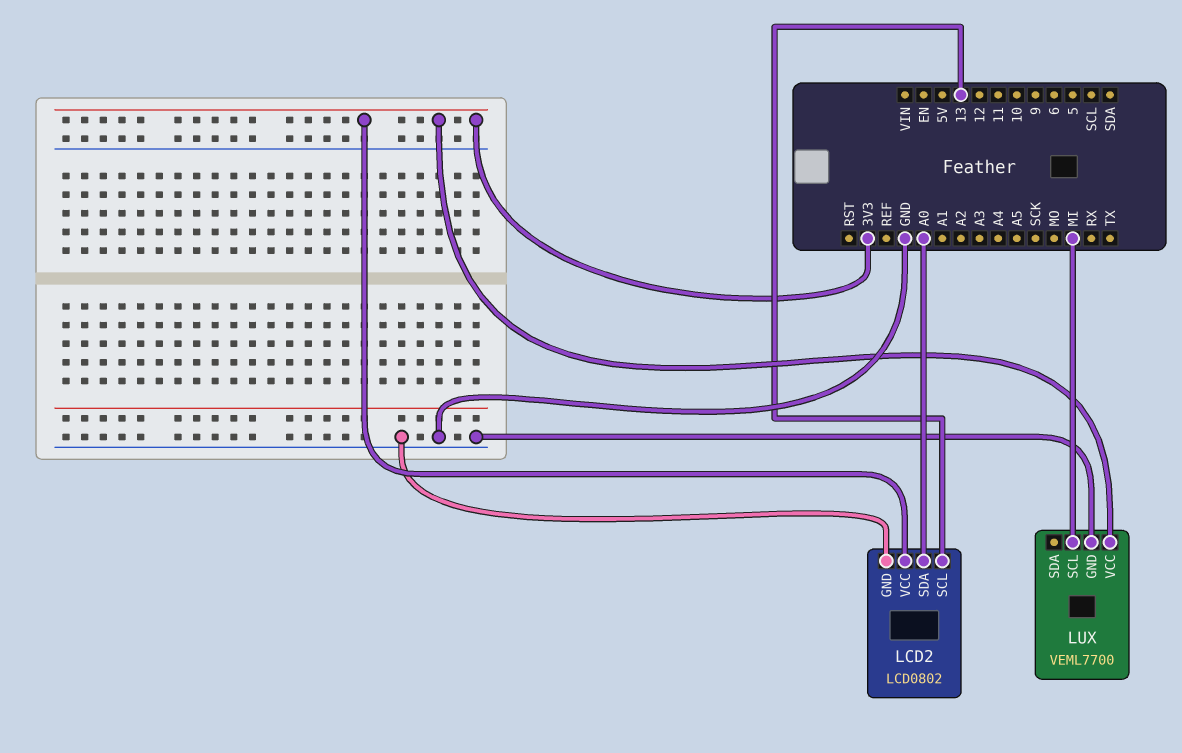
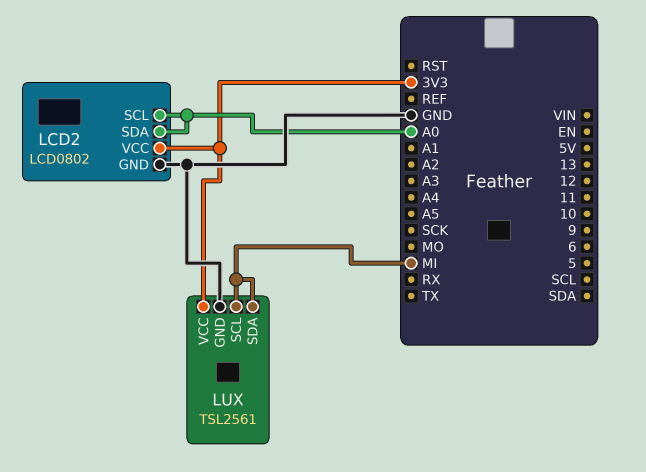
LCD2 pin SCL: 13 -> A0
LUX: VEML7700 -> TSL2561
LUX pin SDA: none -> MI

